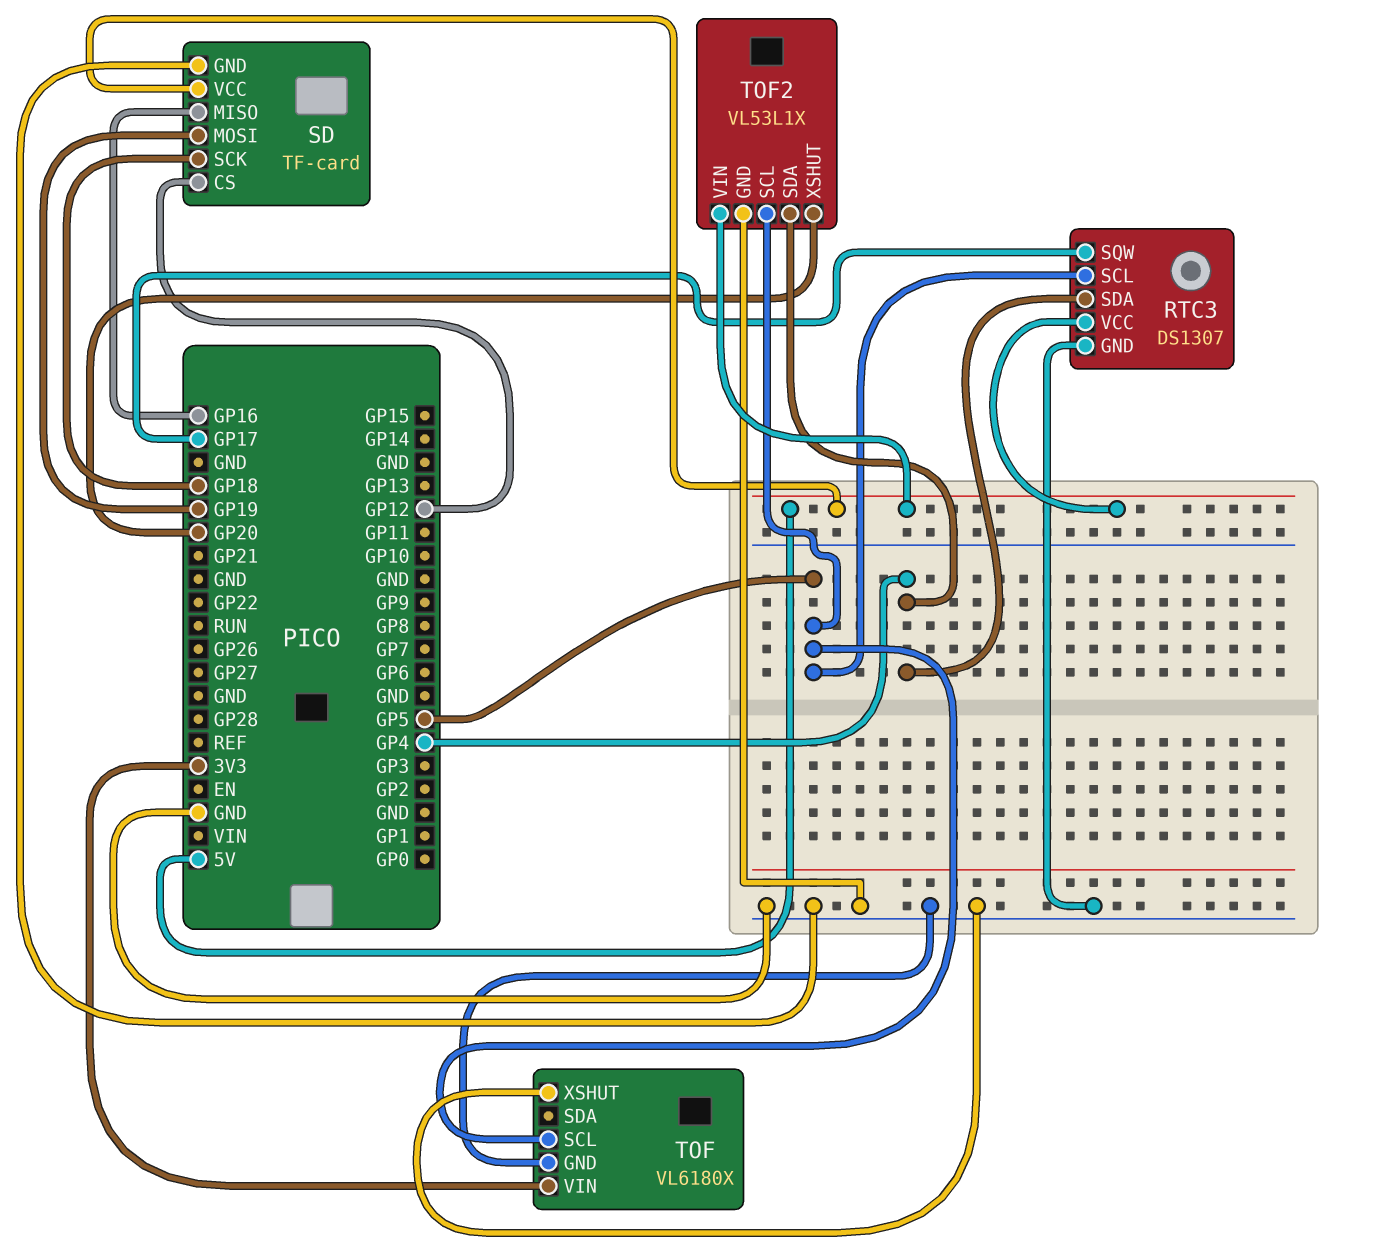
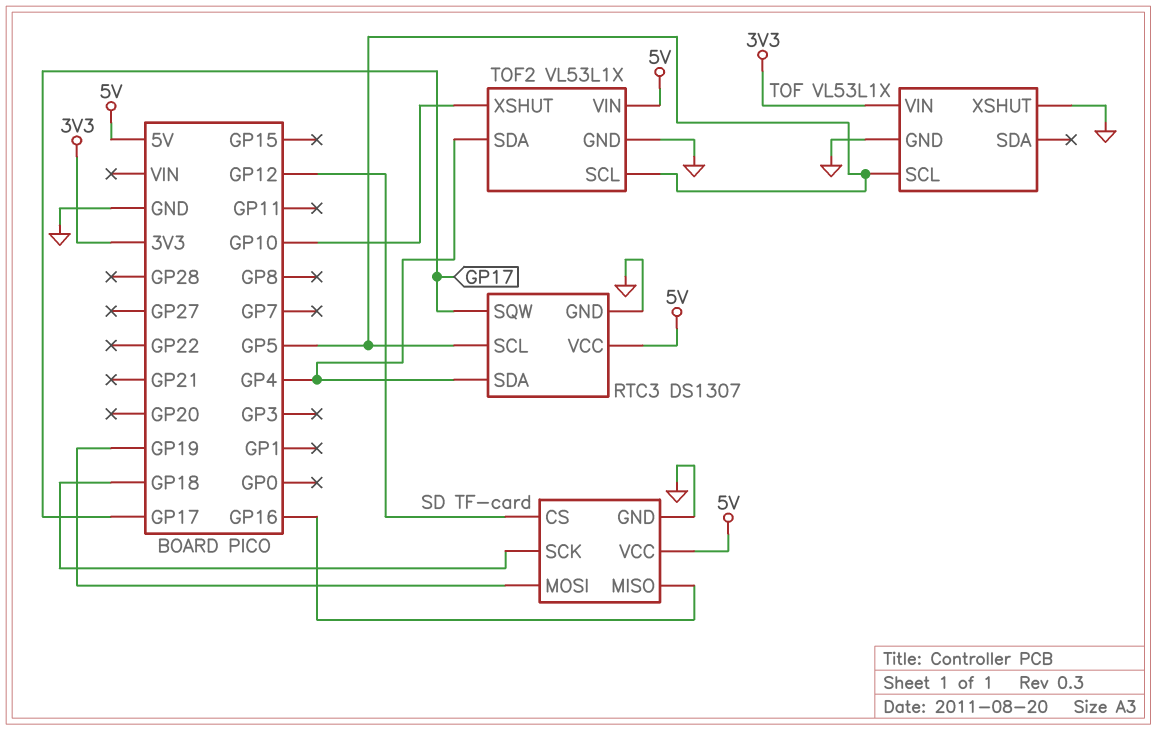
TOF: VL6180X -> VL53L1X
TOF2 pin XSHUT: GP20 -> GP10

